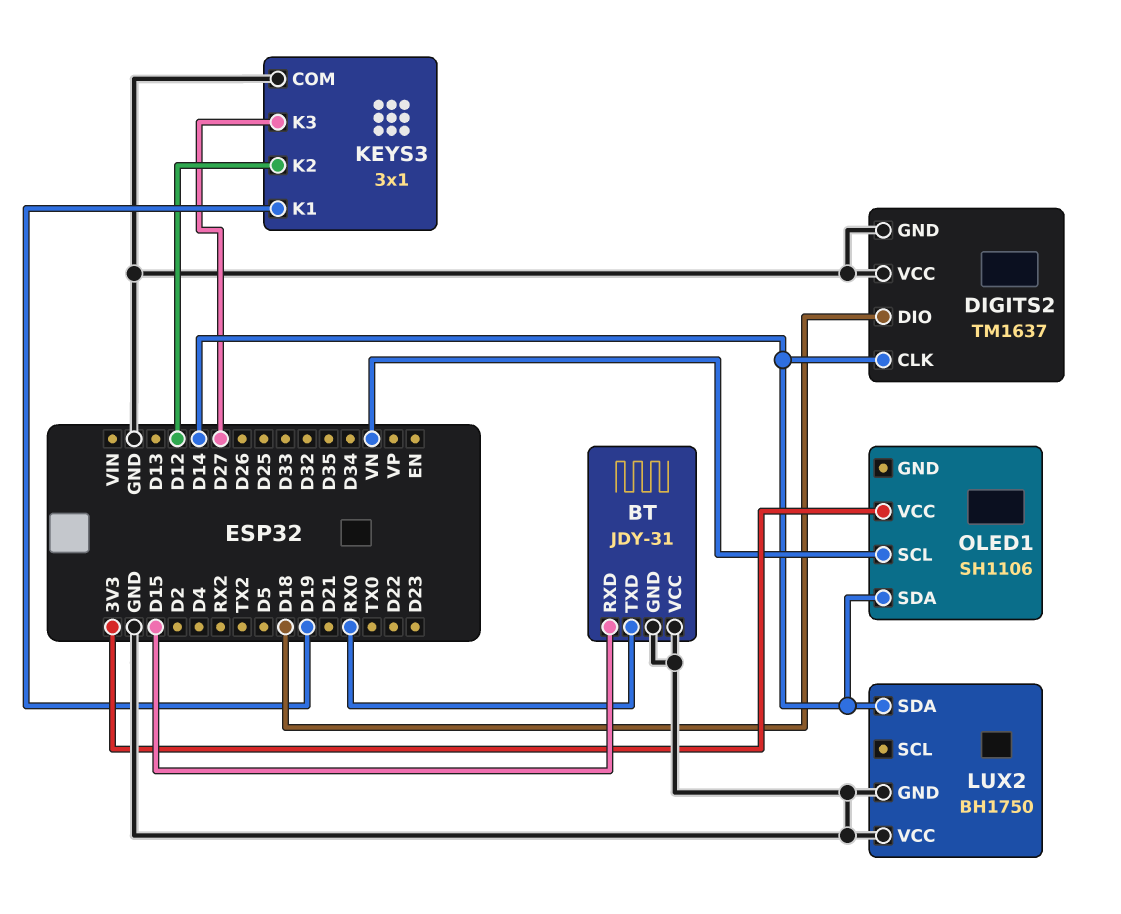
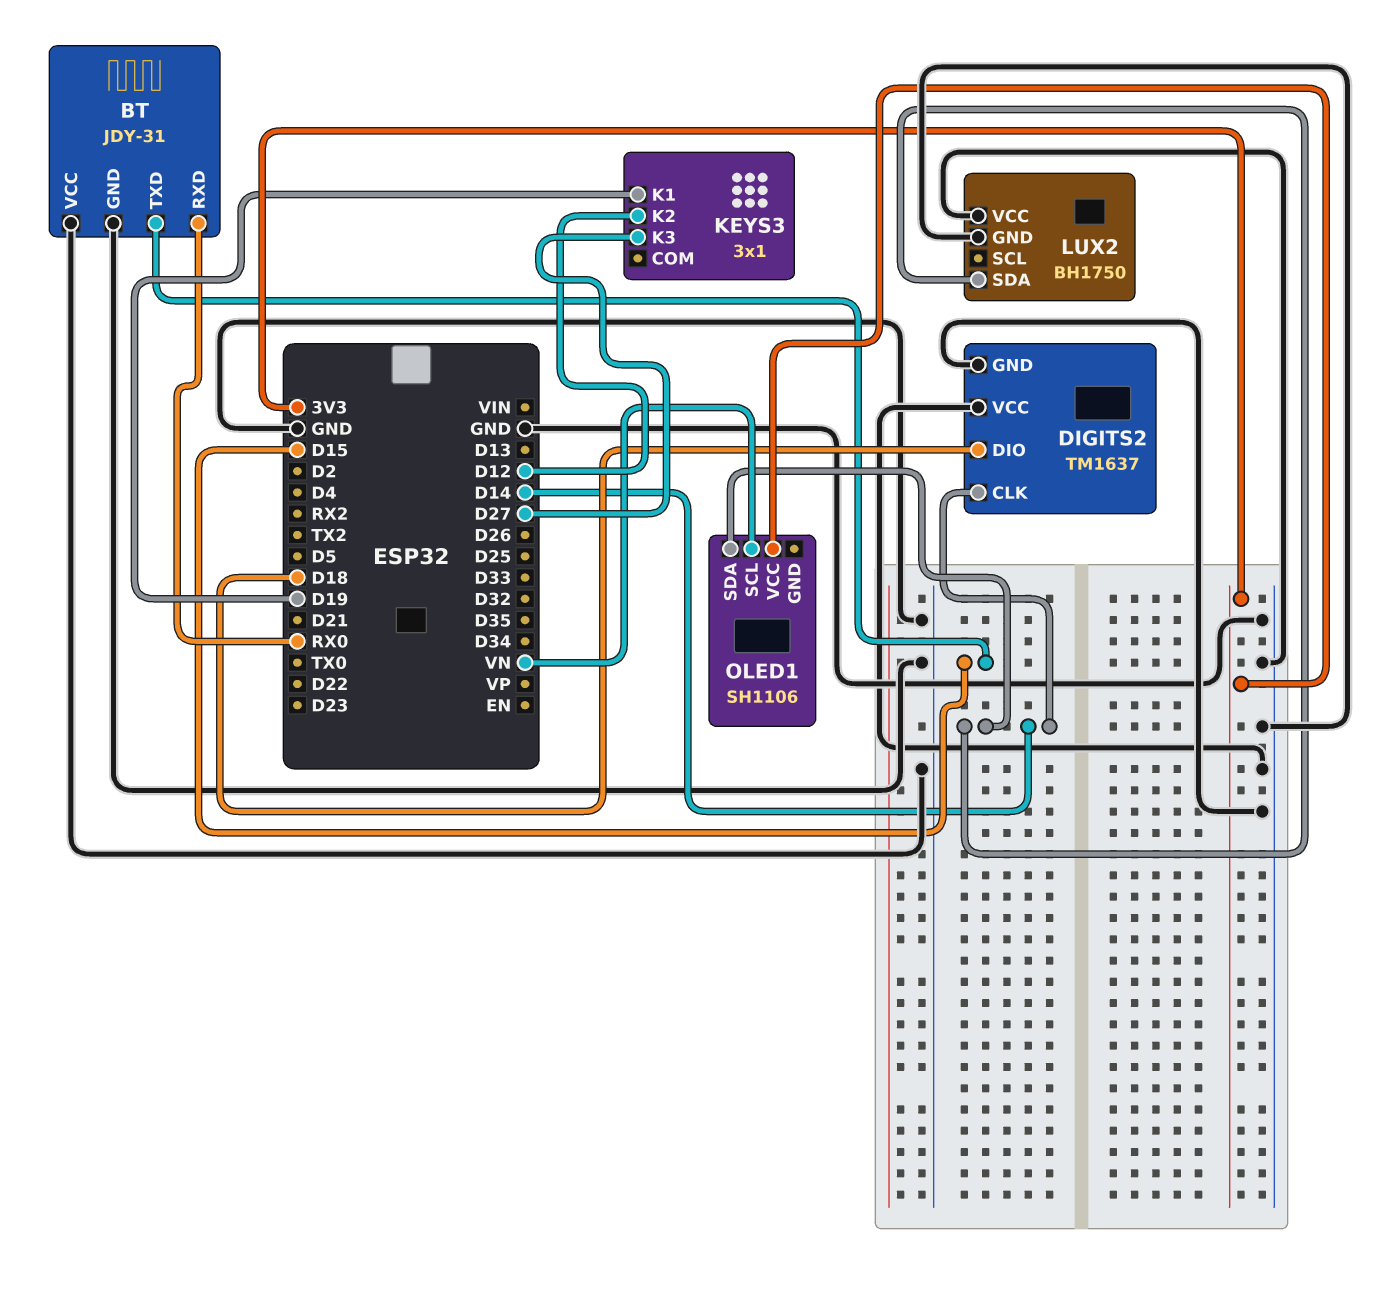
BT pin RXD: D15 -> RX0
BT pin TXD: RX0 -> D15
KEYS3 pin COM: GND -> none

